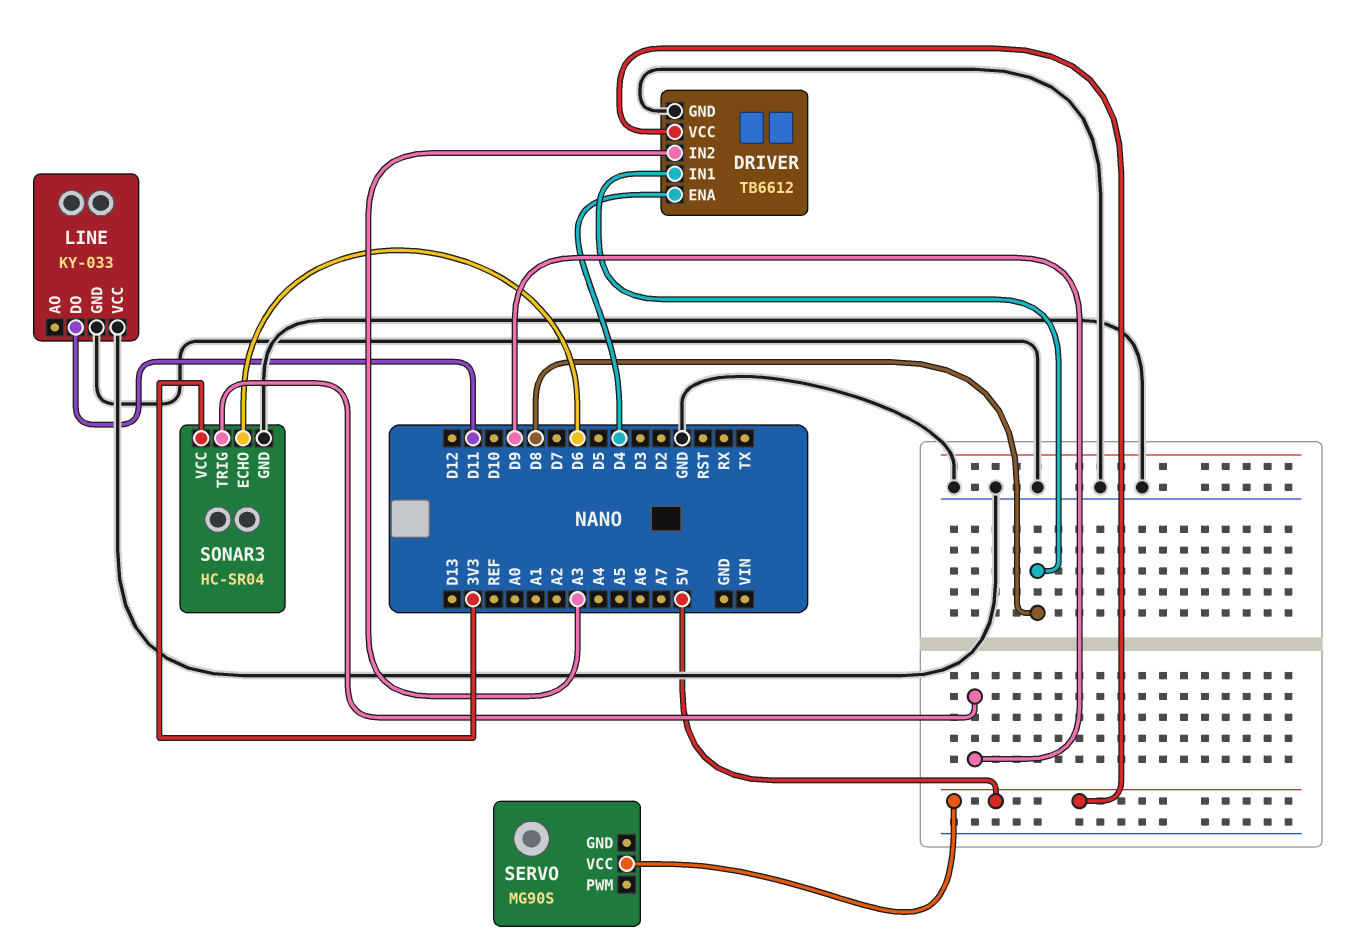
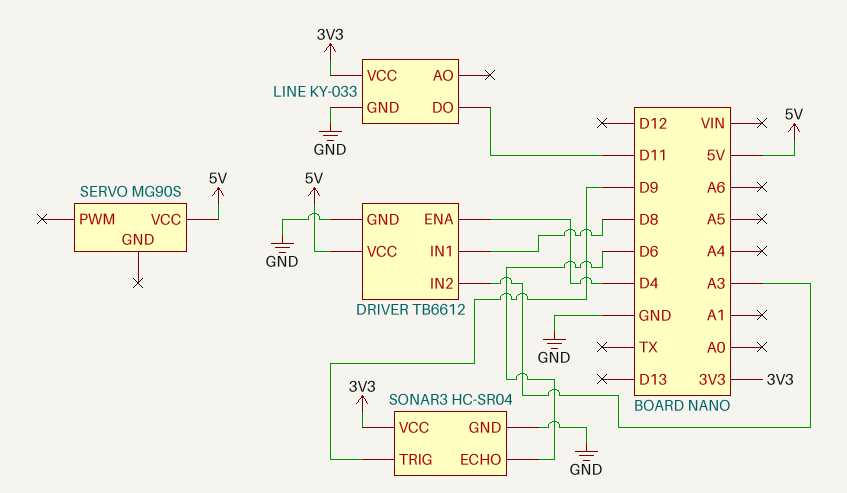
LINE pin VCC: GND -> 3V3

